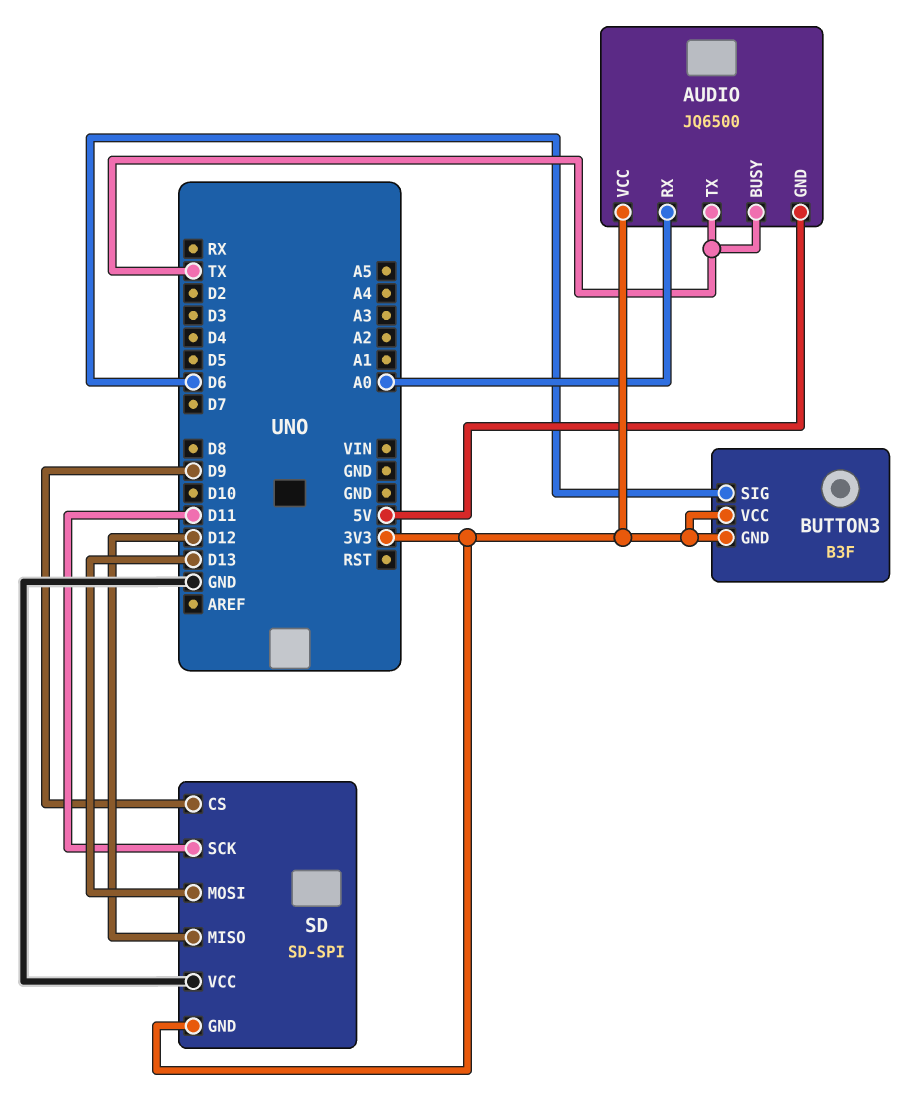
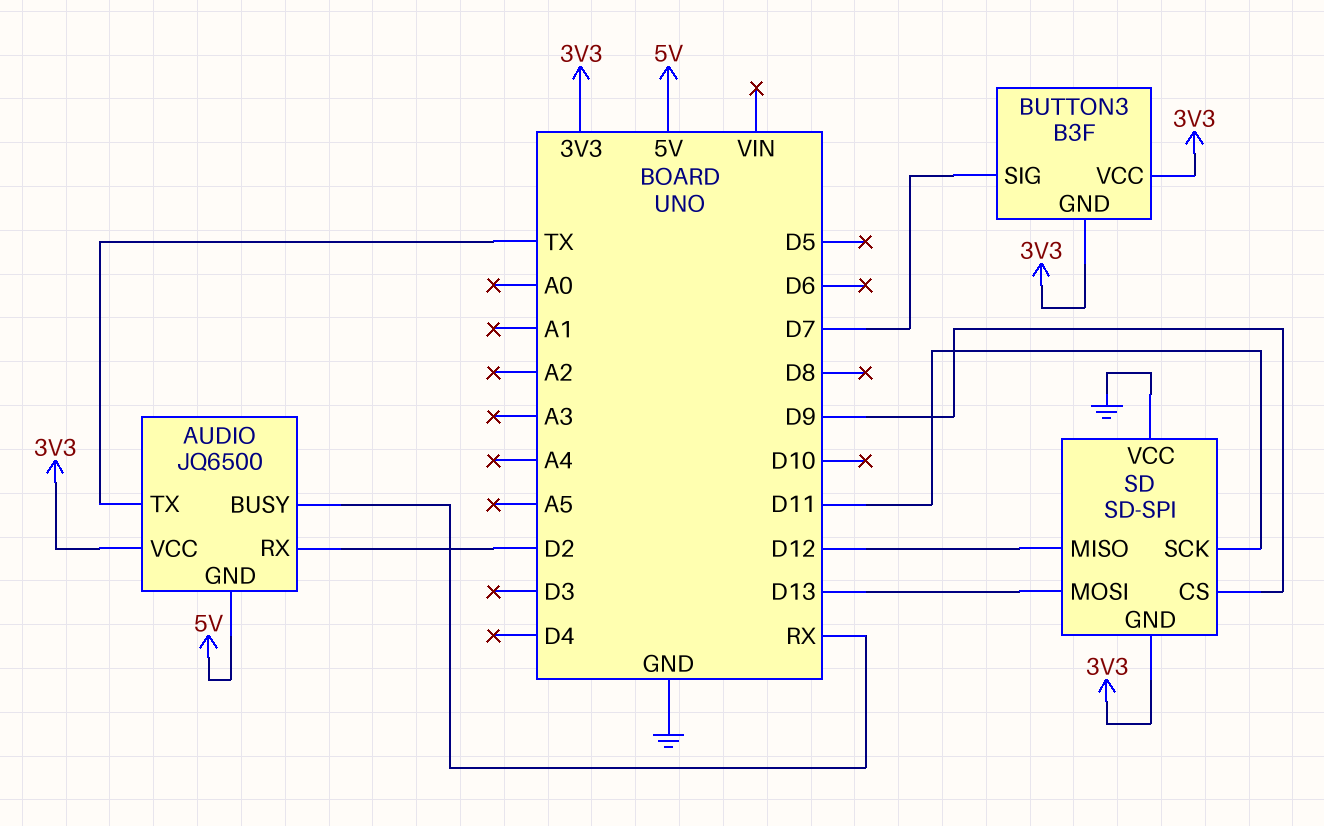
AUDIO pin BUSY: TX -> RX
AUDIO pin RX: A0 -> D2
BUTTON3 pin SIG: D6 -> D7

